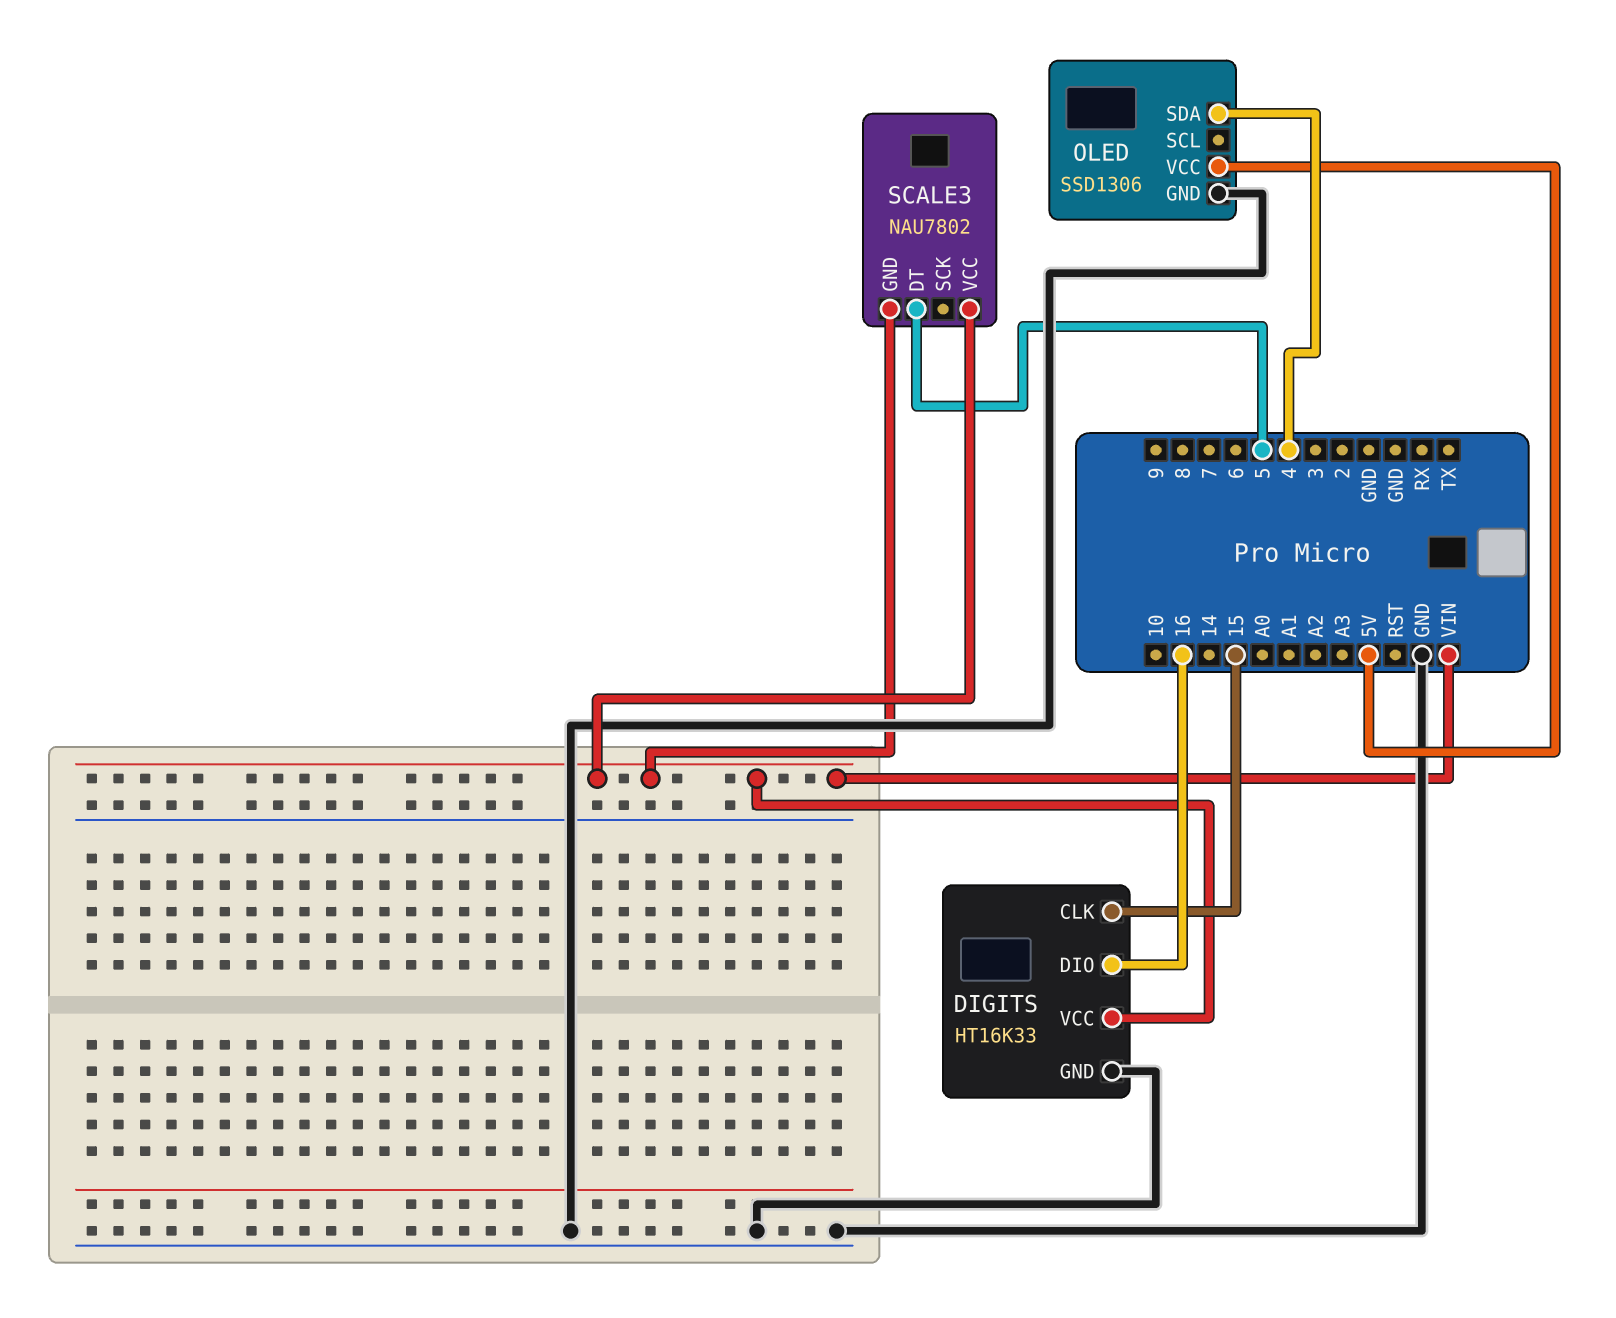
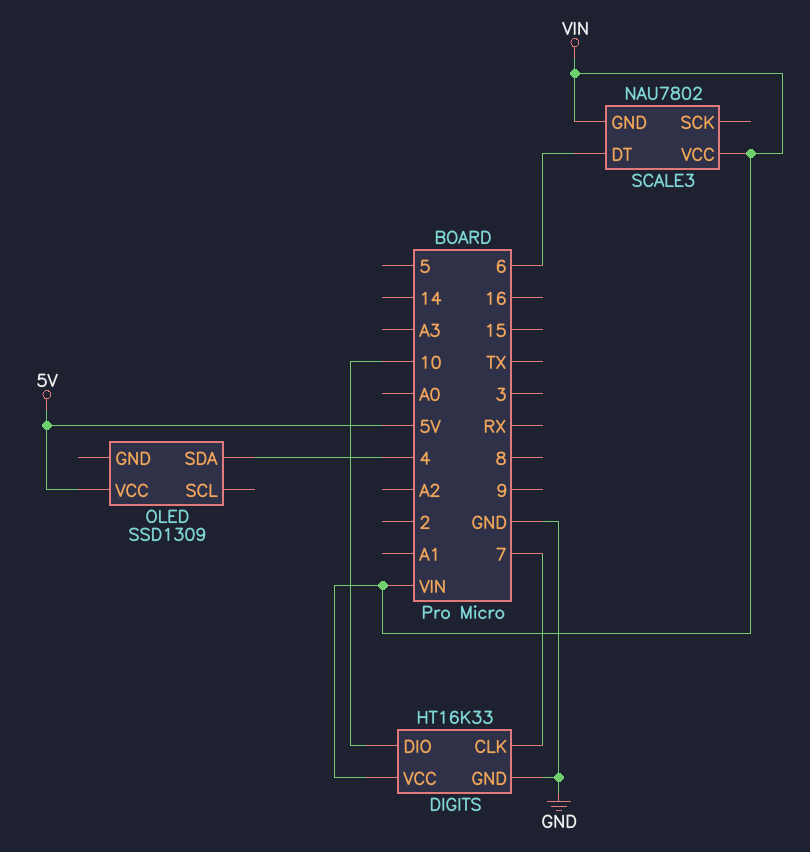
DIGITS pin CLK: 15 -> 7
DIGITS pin DIO: 16 -> 10
OLED: SSD1306 -> SSD1309
OLED pin GND: GND -> none
SCALE3 pin DT: 5 -> 6

